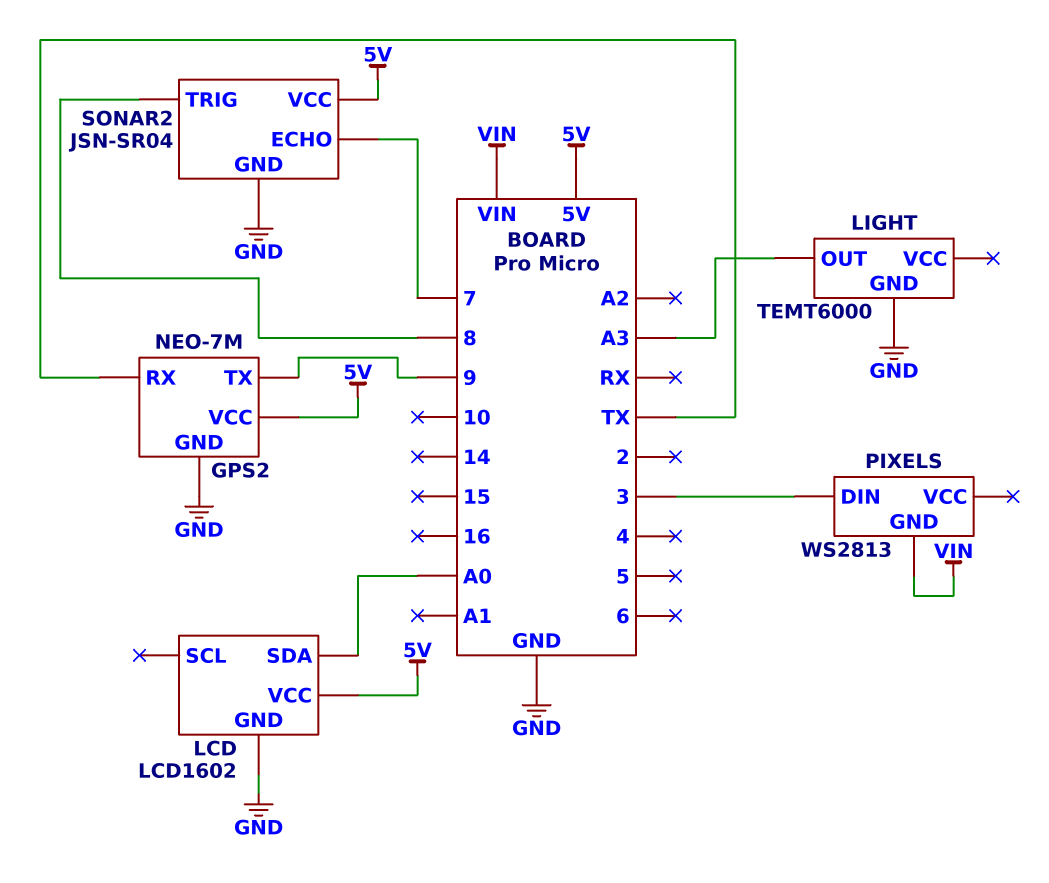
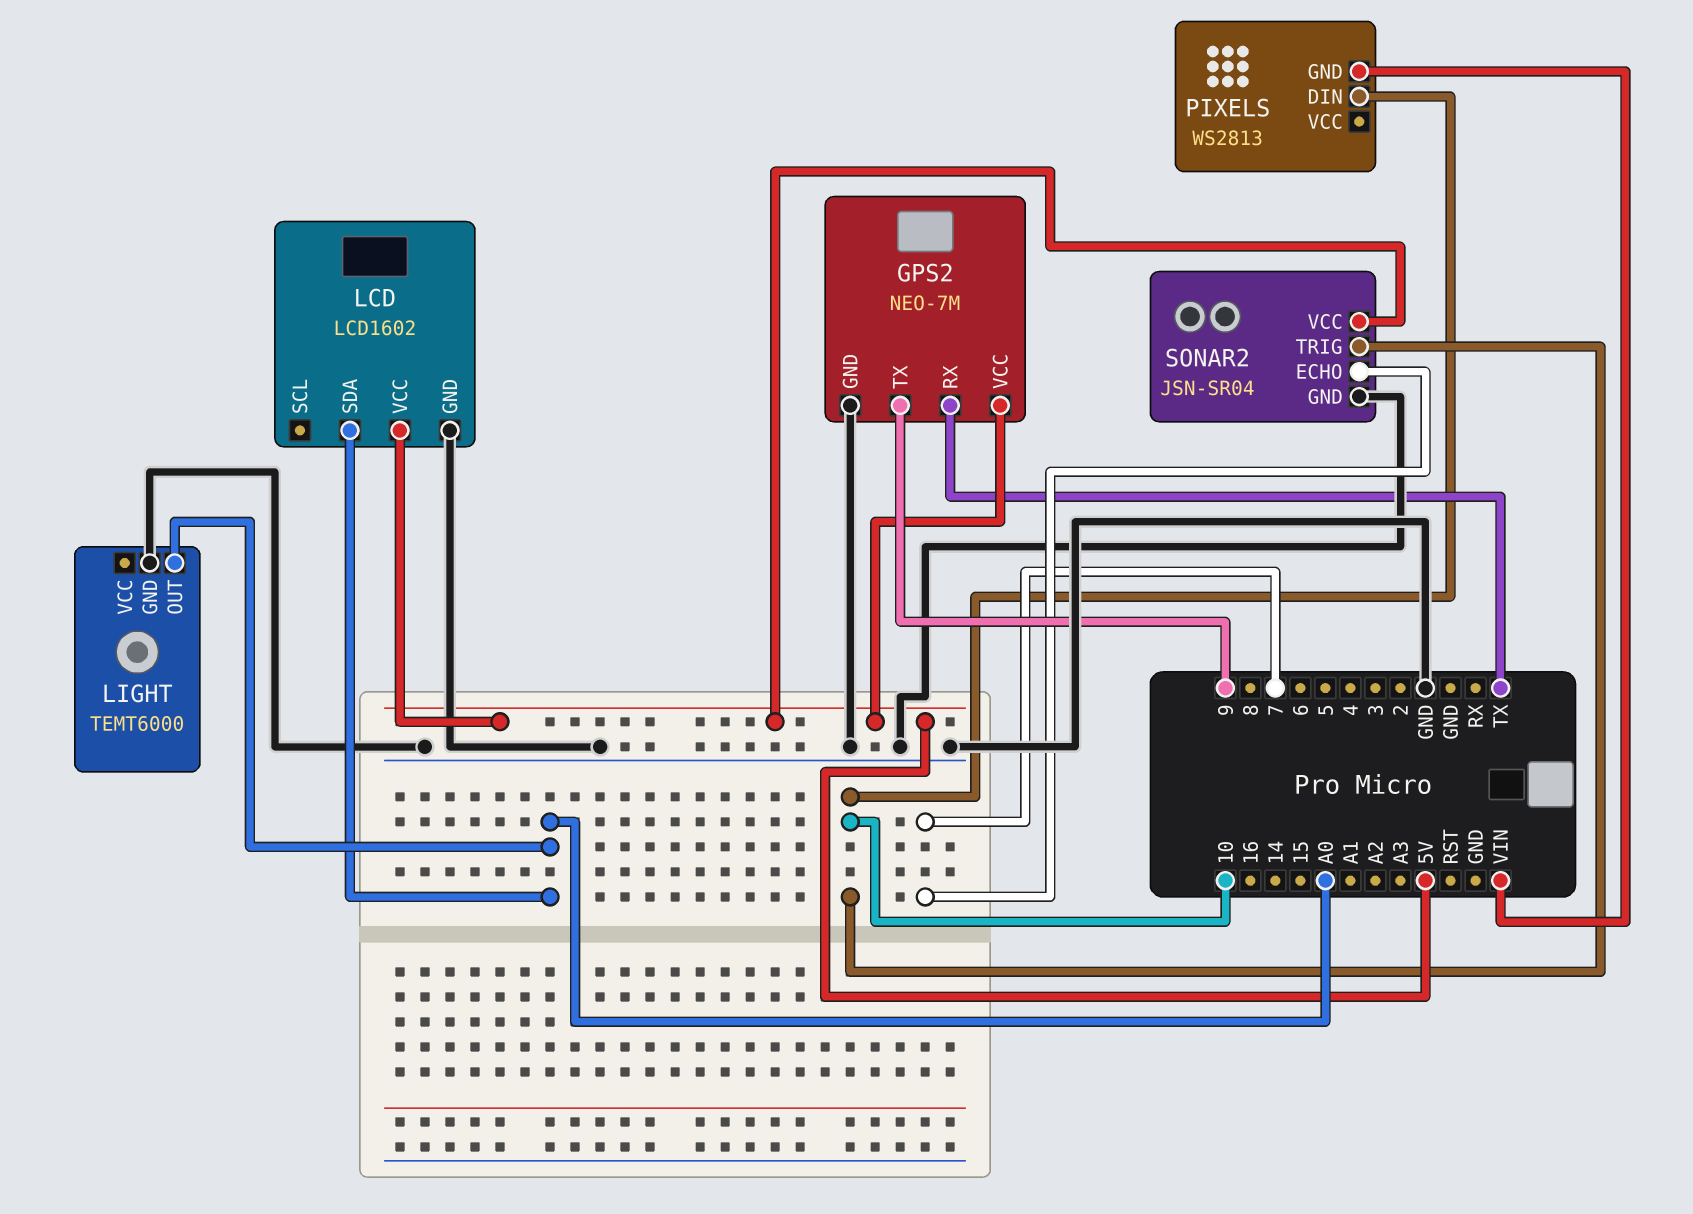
LIGHT pin OUT: A3 -> A0
PIXELS pin DIN: 3 -> 10
SONAR2 pin TRIG: 8 -> 10

